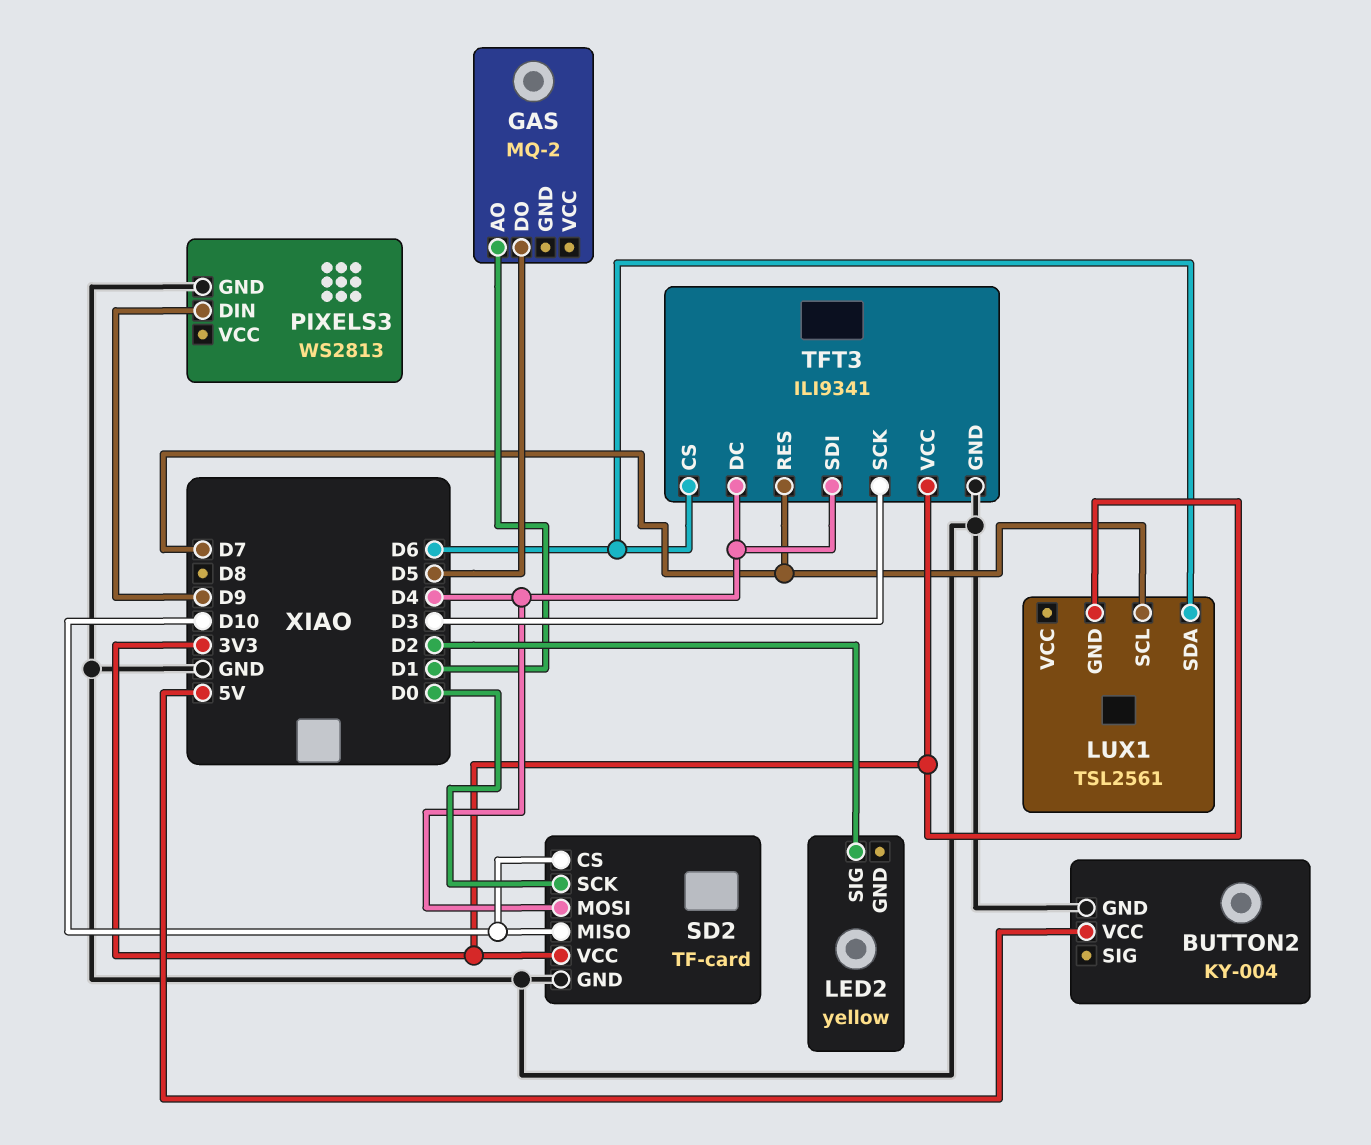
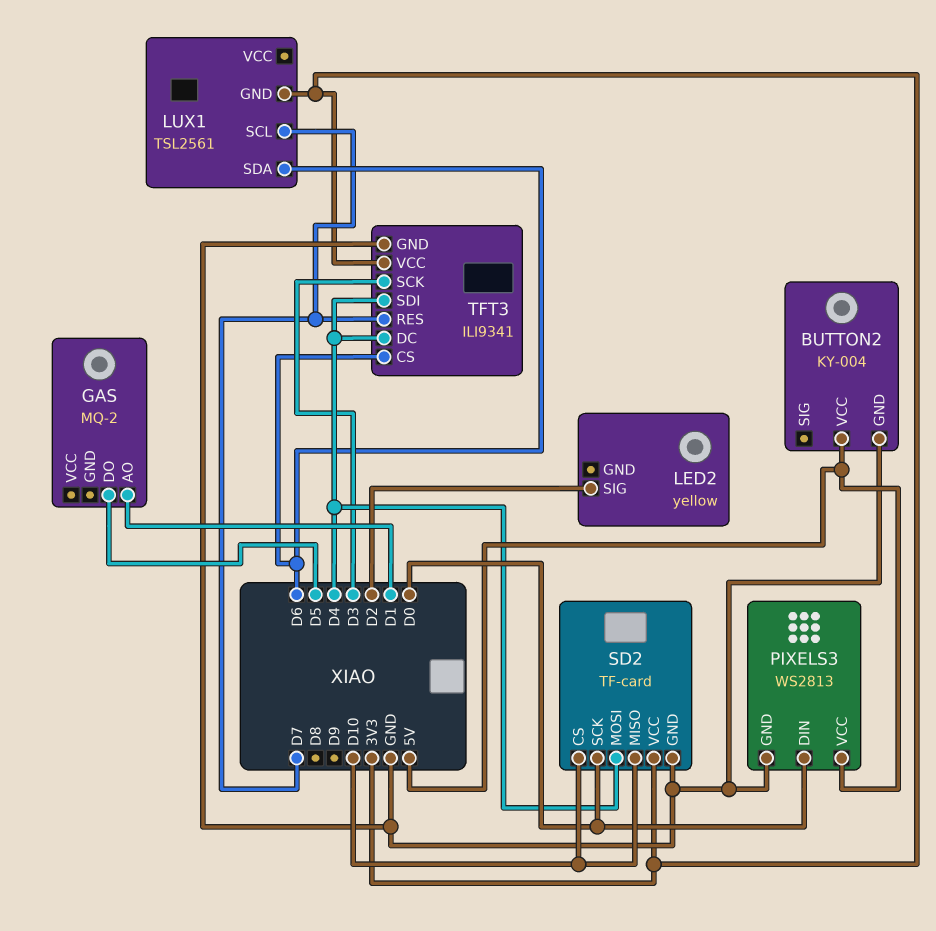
PIXELS3 pin DIN: D9 -> D0
PIXELS3 pin VCC: none -> 5V

